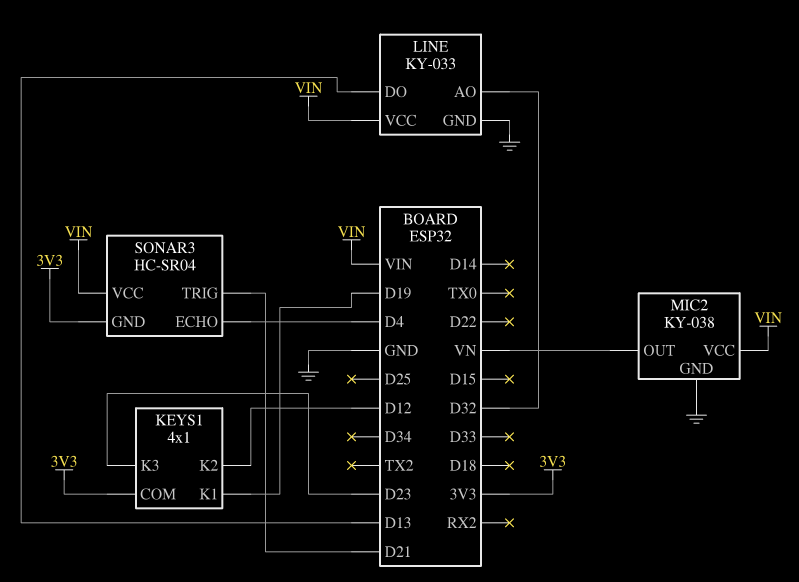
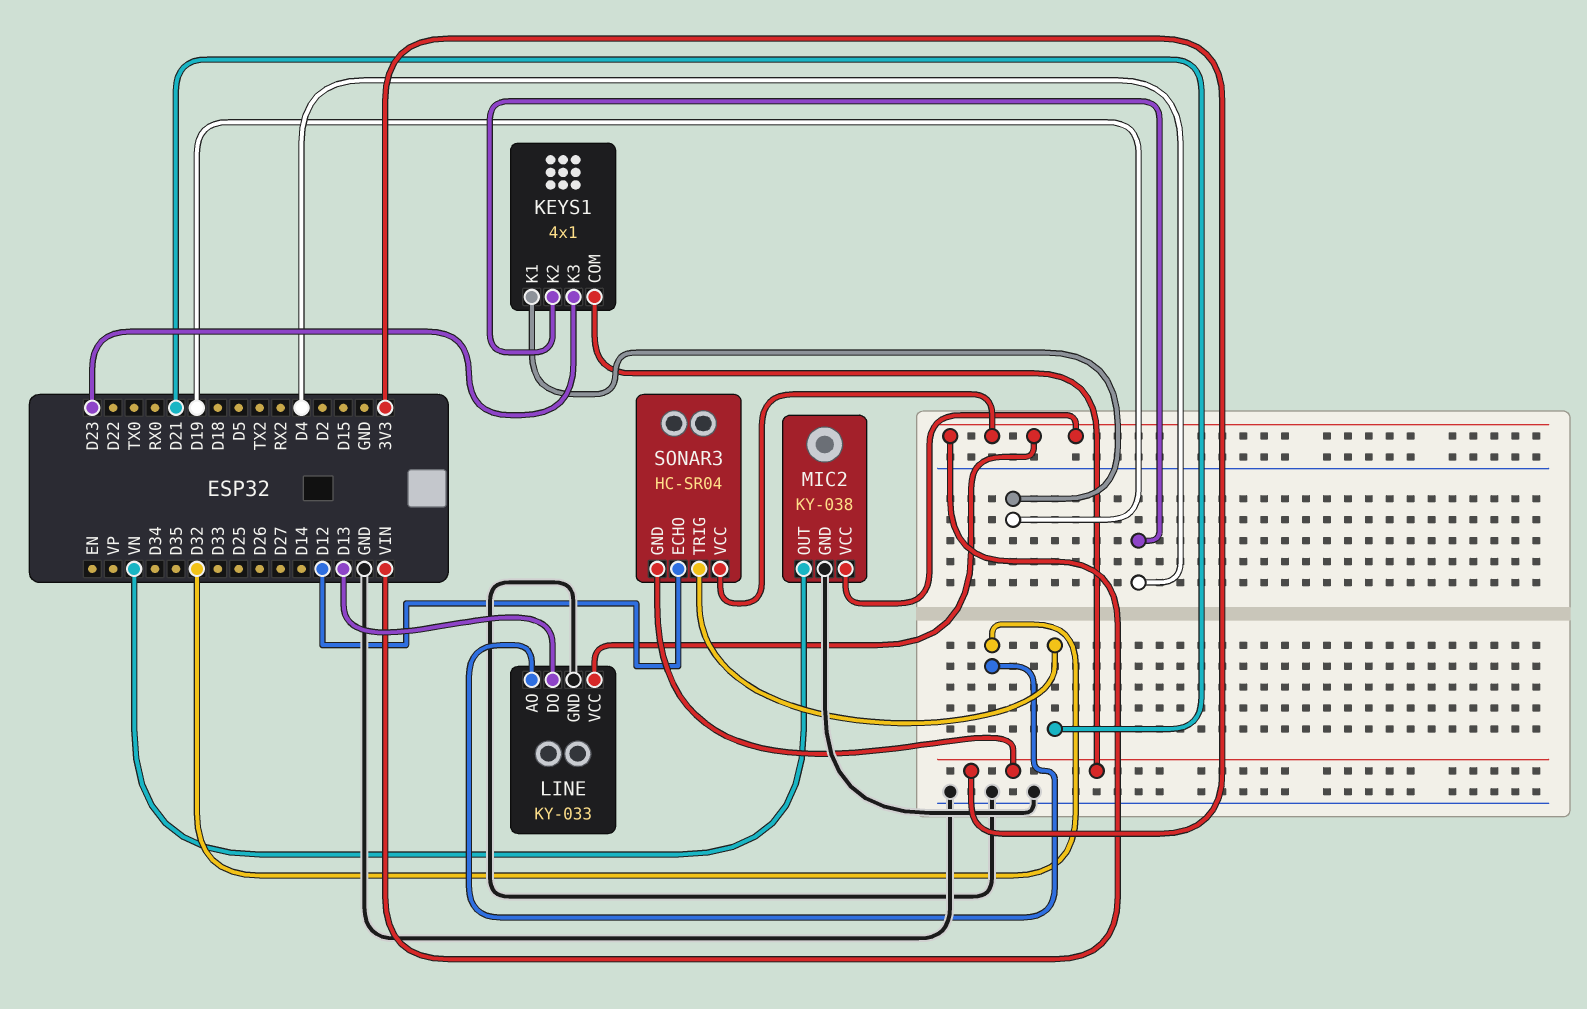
KEYS1 pin K2: D12 -> D4
SONAR3 pin ECHO: D4 -> D12

